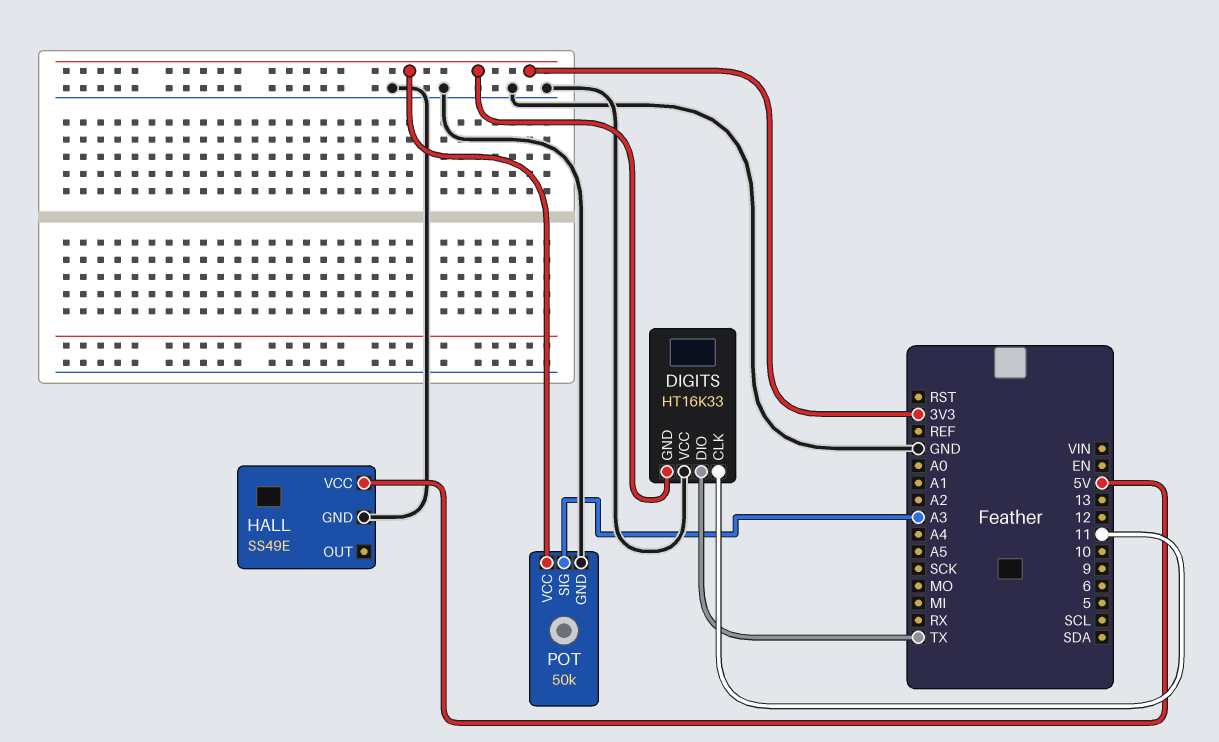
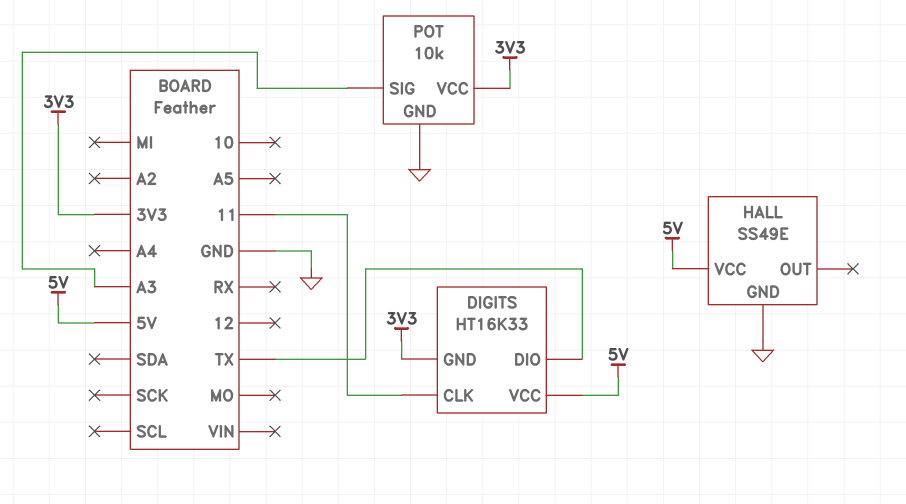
DIGITS pin VCC: GND -> 5V
POT: 50k -> 10k

